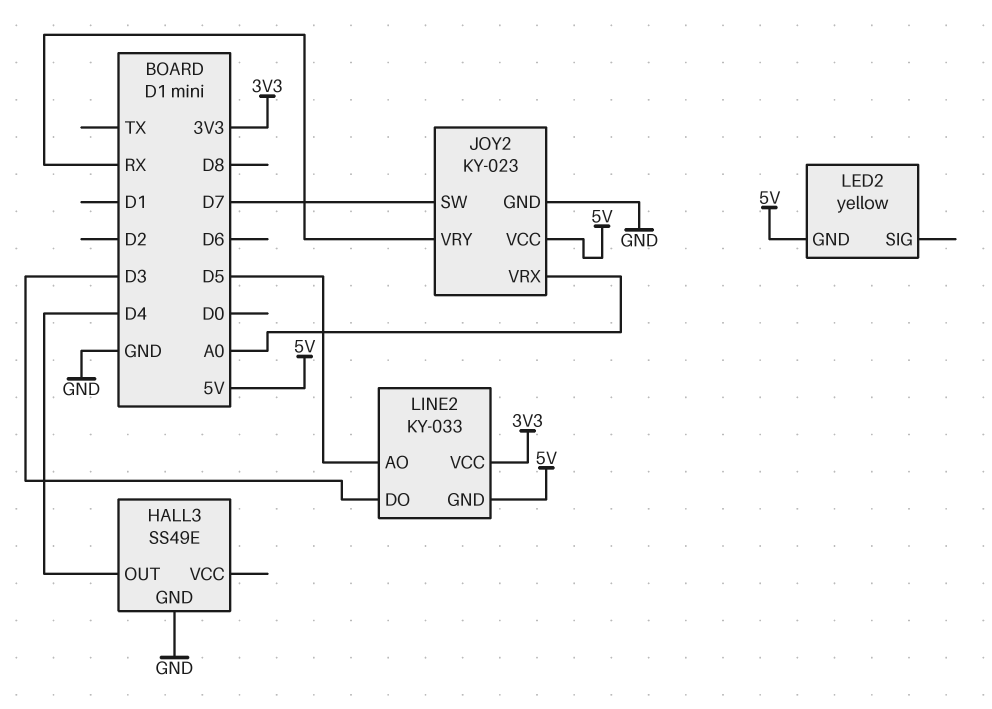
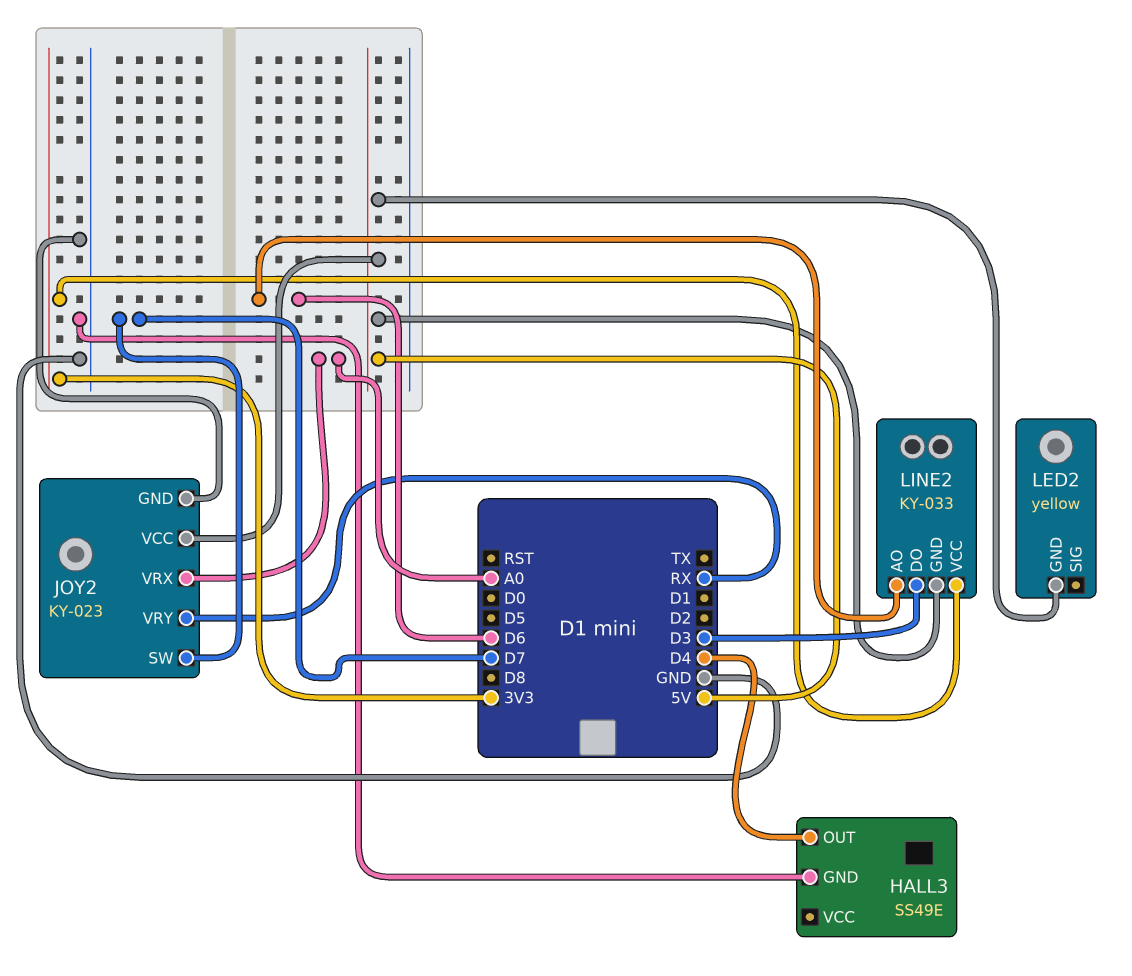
LINE2 pin AO: D5 -> D6

